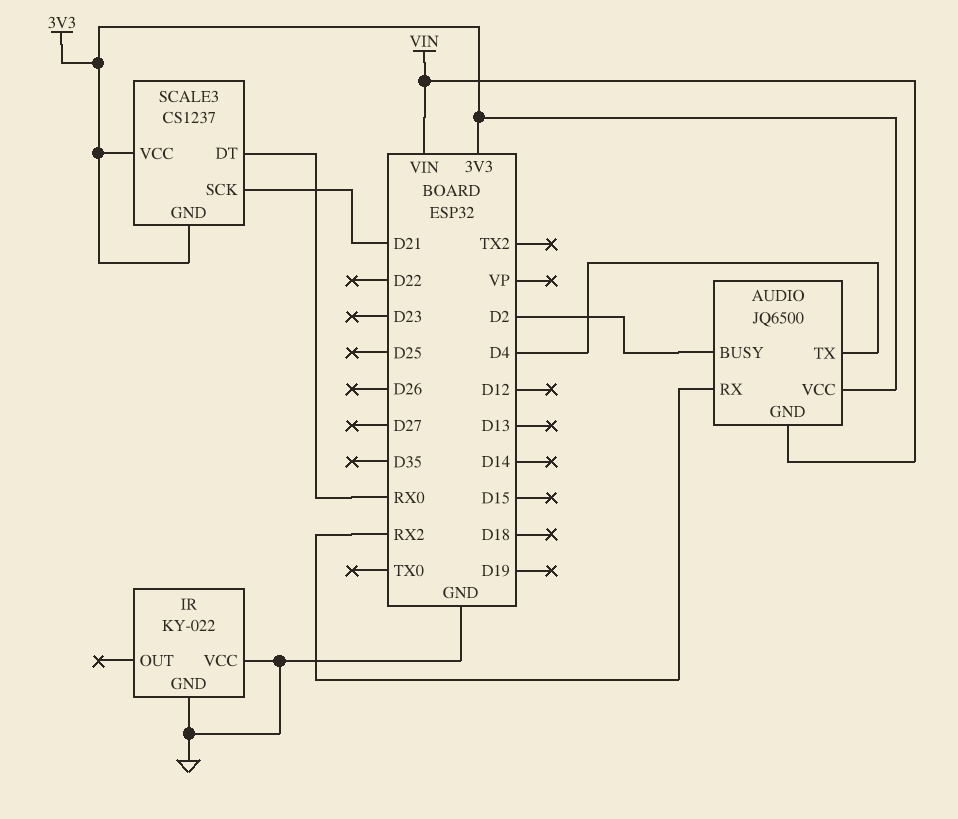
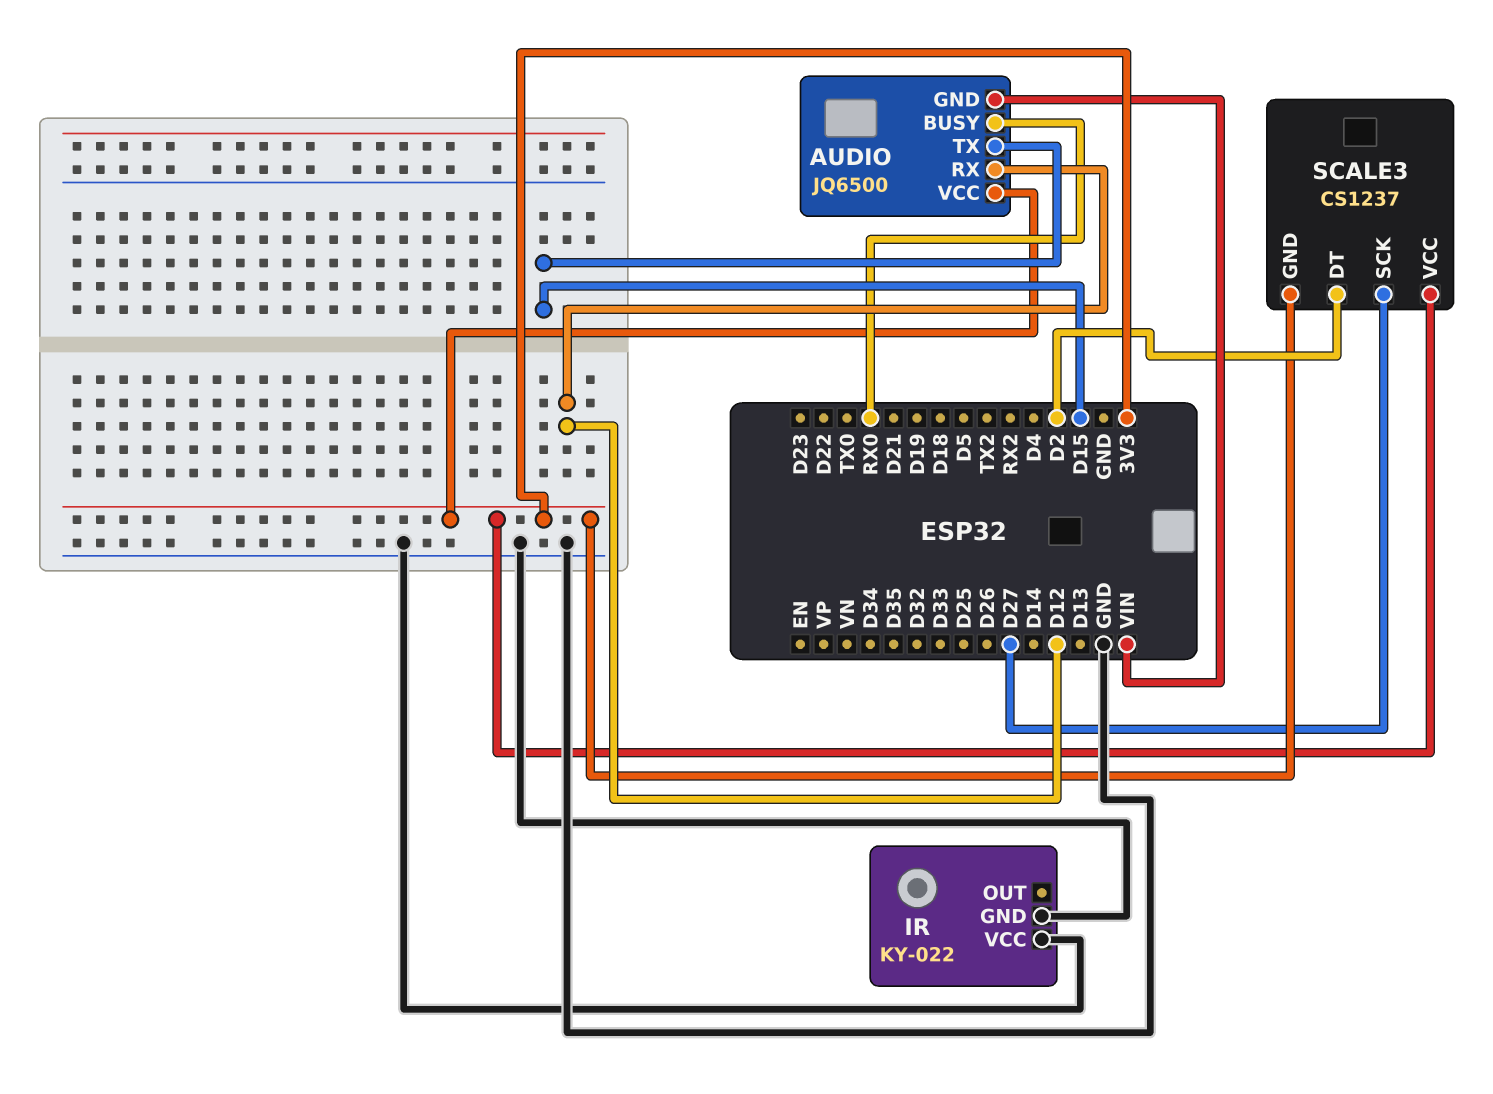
AUDIO pin BUSY: D2 -> RX0
AUDIO pin RX: RX2 -> D12
AUDIO pin TX: D4 -> D15
SCALE3 pin DT: RX0 -> D2
SCALE3 pin SCK: D21 -> D27

